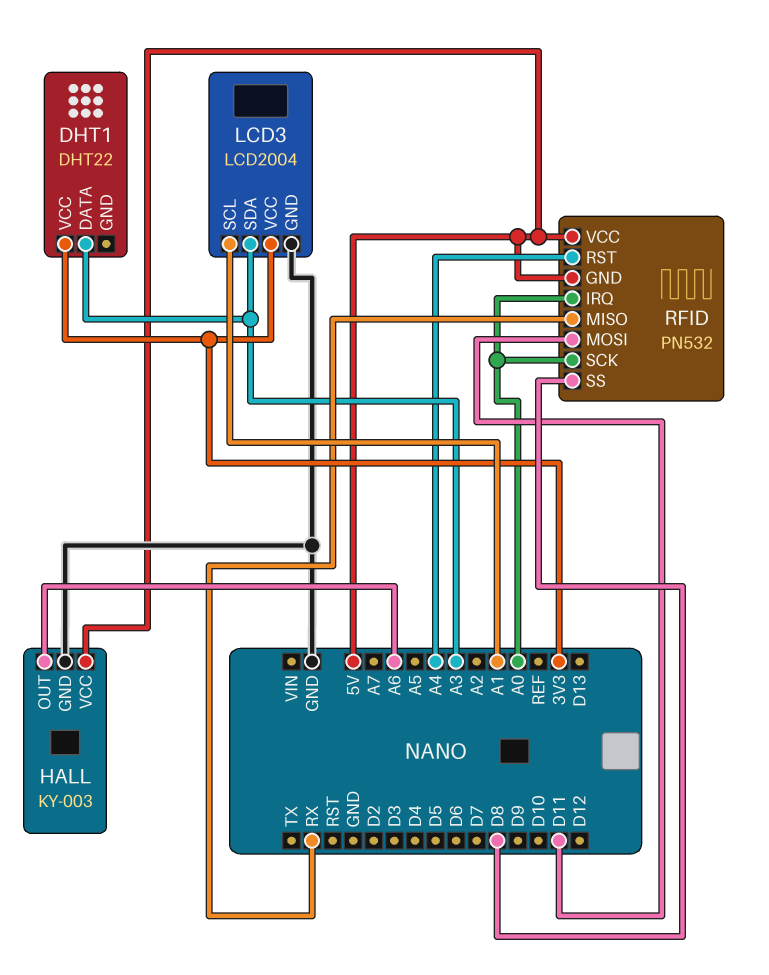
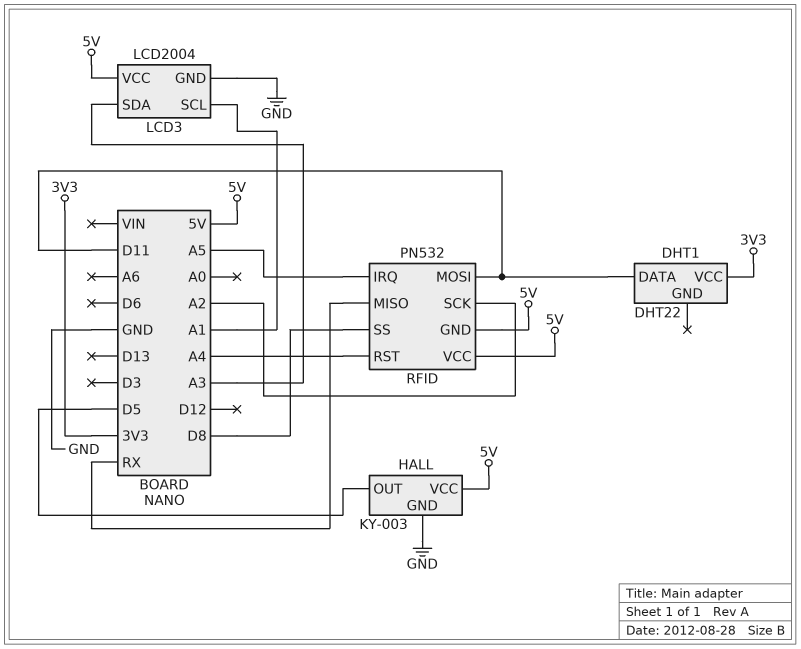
DHT1 pin DATA: A3 -> D11
HALL pin OUT: A6 -> D5
LCD3 pin VCC: 3V3 -> 5V
RFID pin IRQ: A0 -> A5
RFID pin SCK: A0 -> A2

